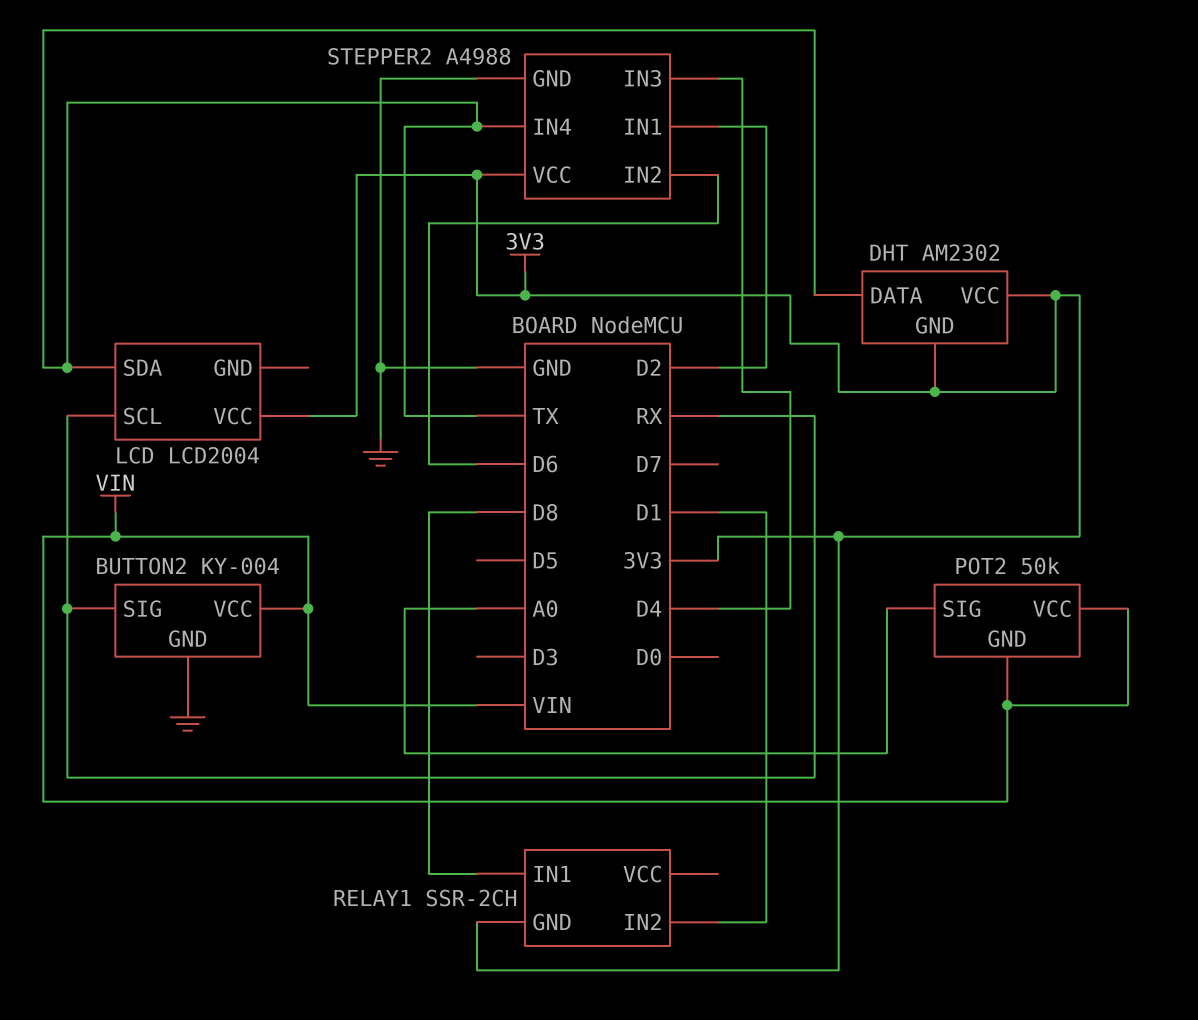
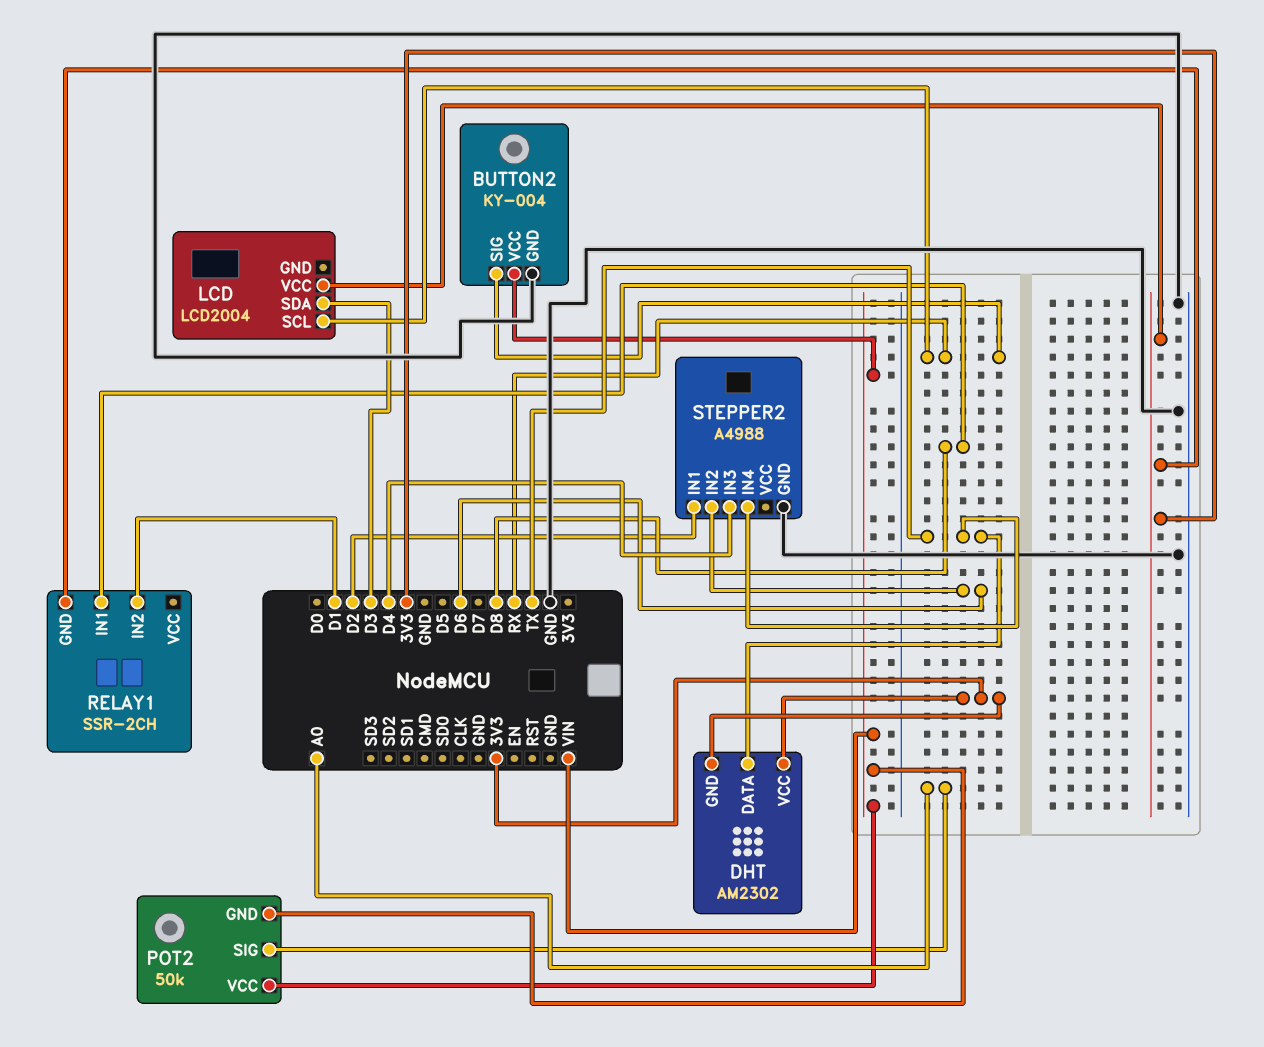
LCD pin SDA: TX -> D3
STEPPER2 pin VCC: 3V3 -> none

